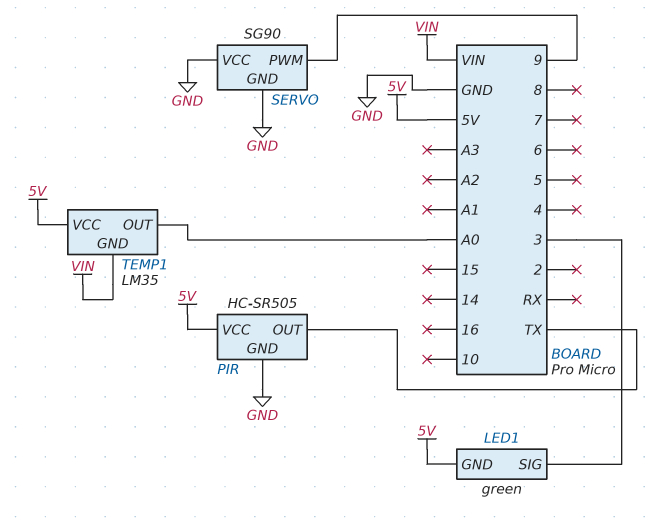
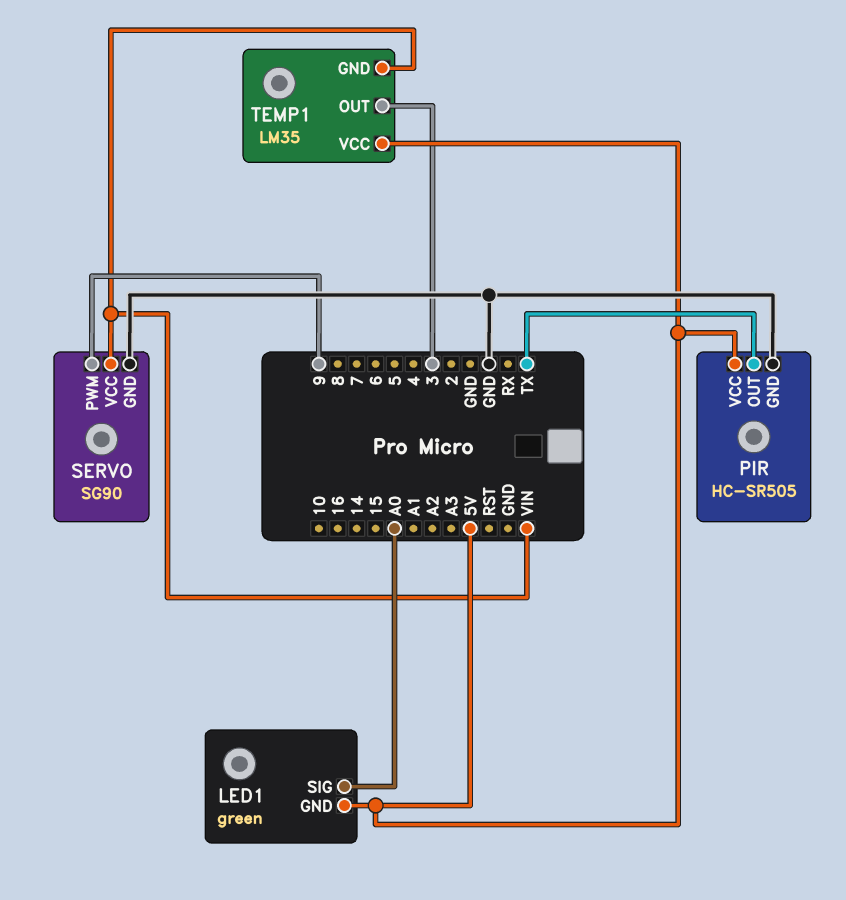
LED1 pin SIG: 3 -> A0
SERVO pin VCC: GND -> VIN
TEMP1 pin OUT: A0 -> 3

